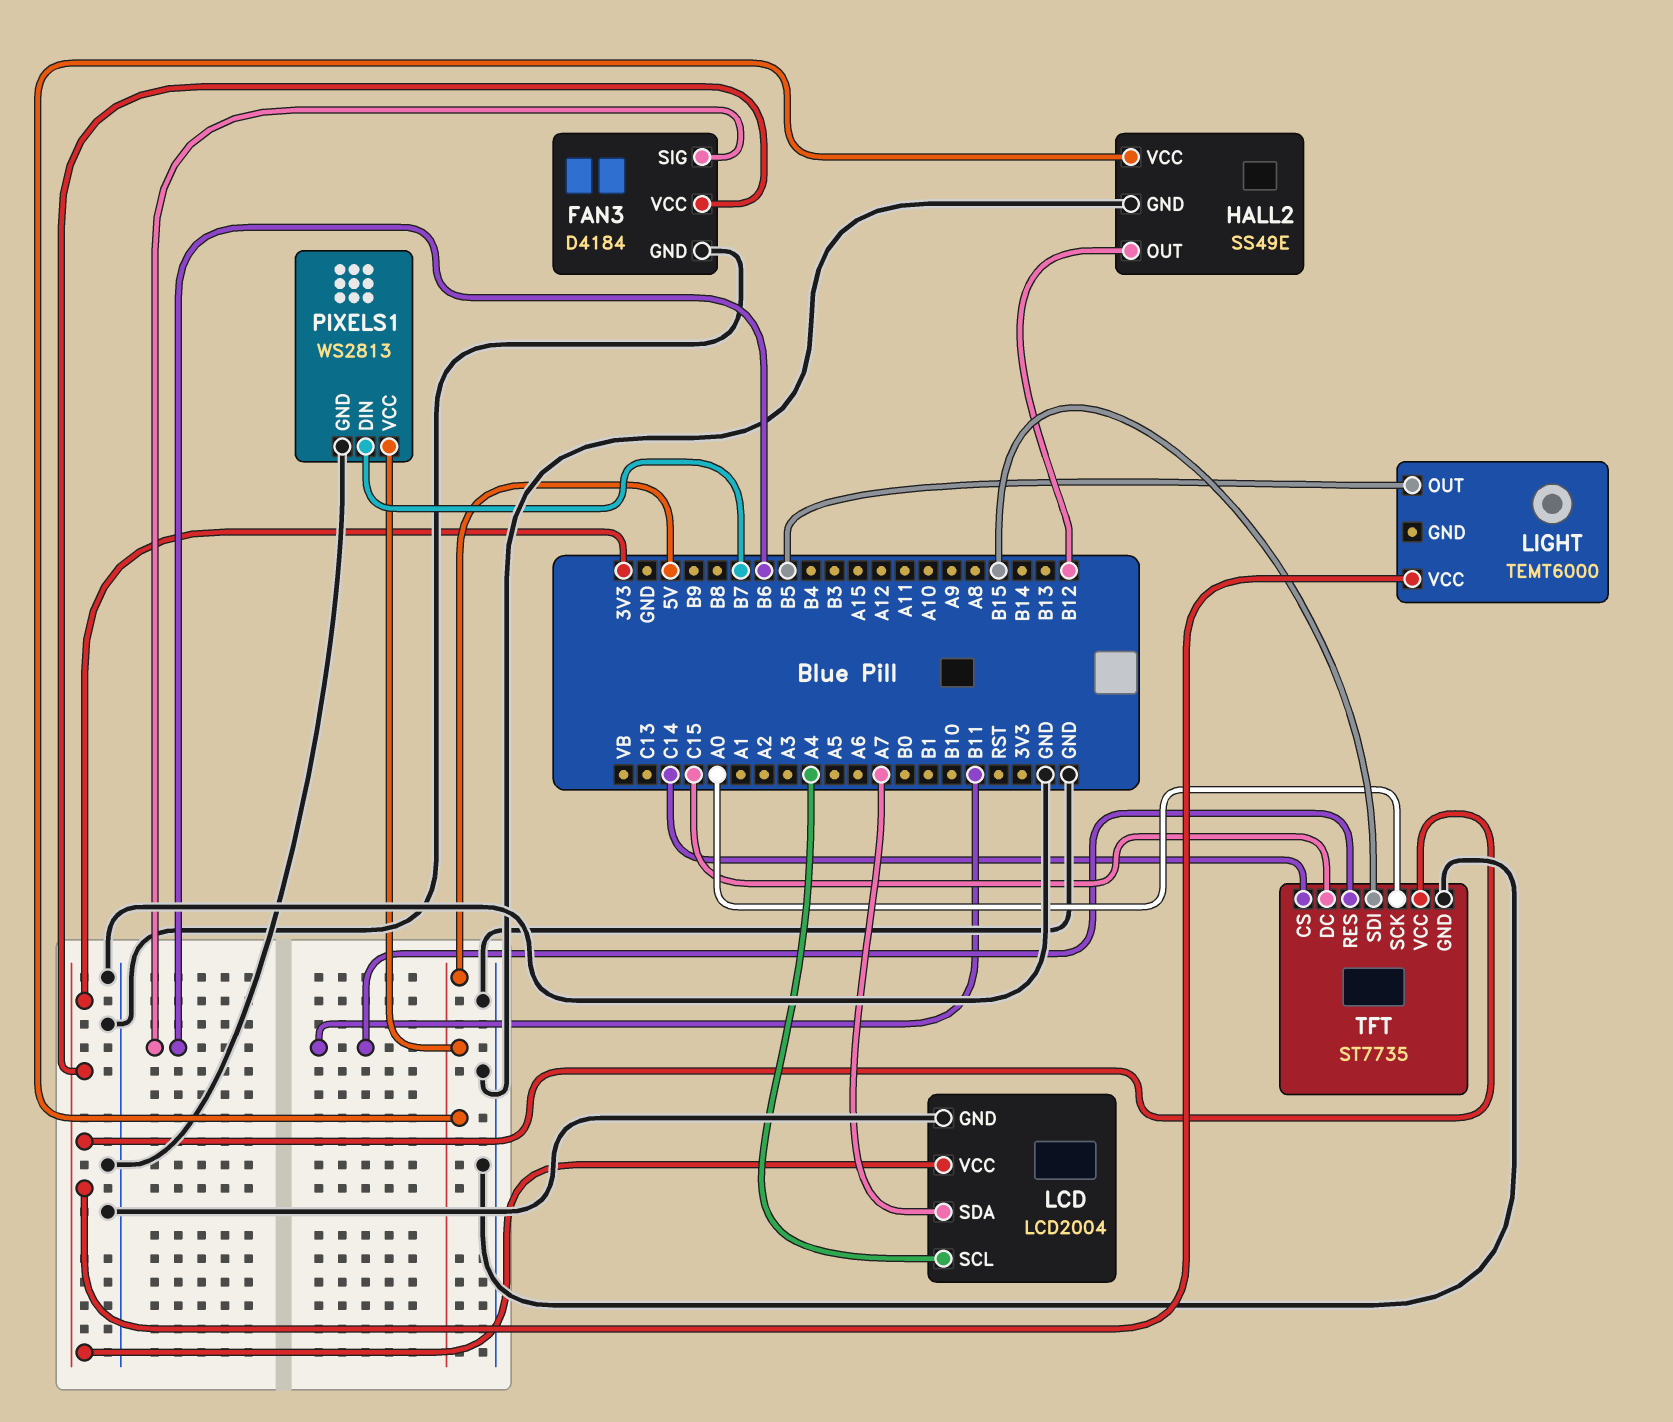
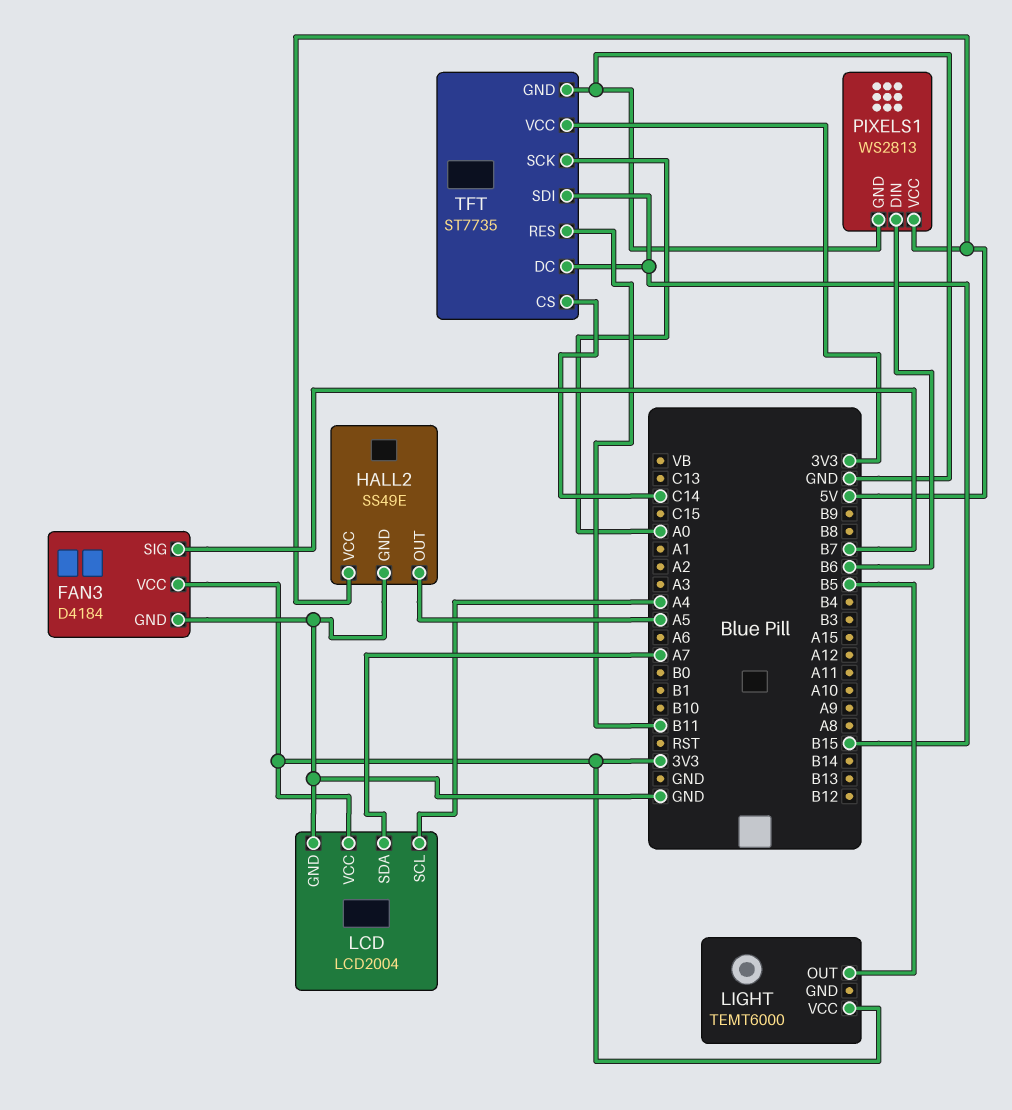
FAN3 pin SIG: B6 -> B7
HALL2 pin OUT: B12 -> A5
PIXELS1 pin DIN: B7 -> B6
TFT pin DC: C15 -> B15

